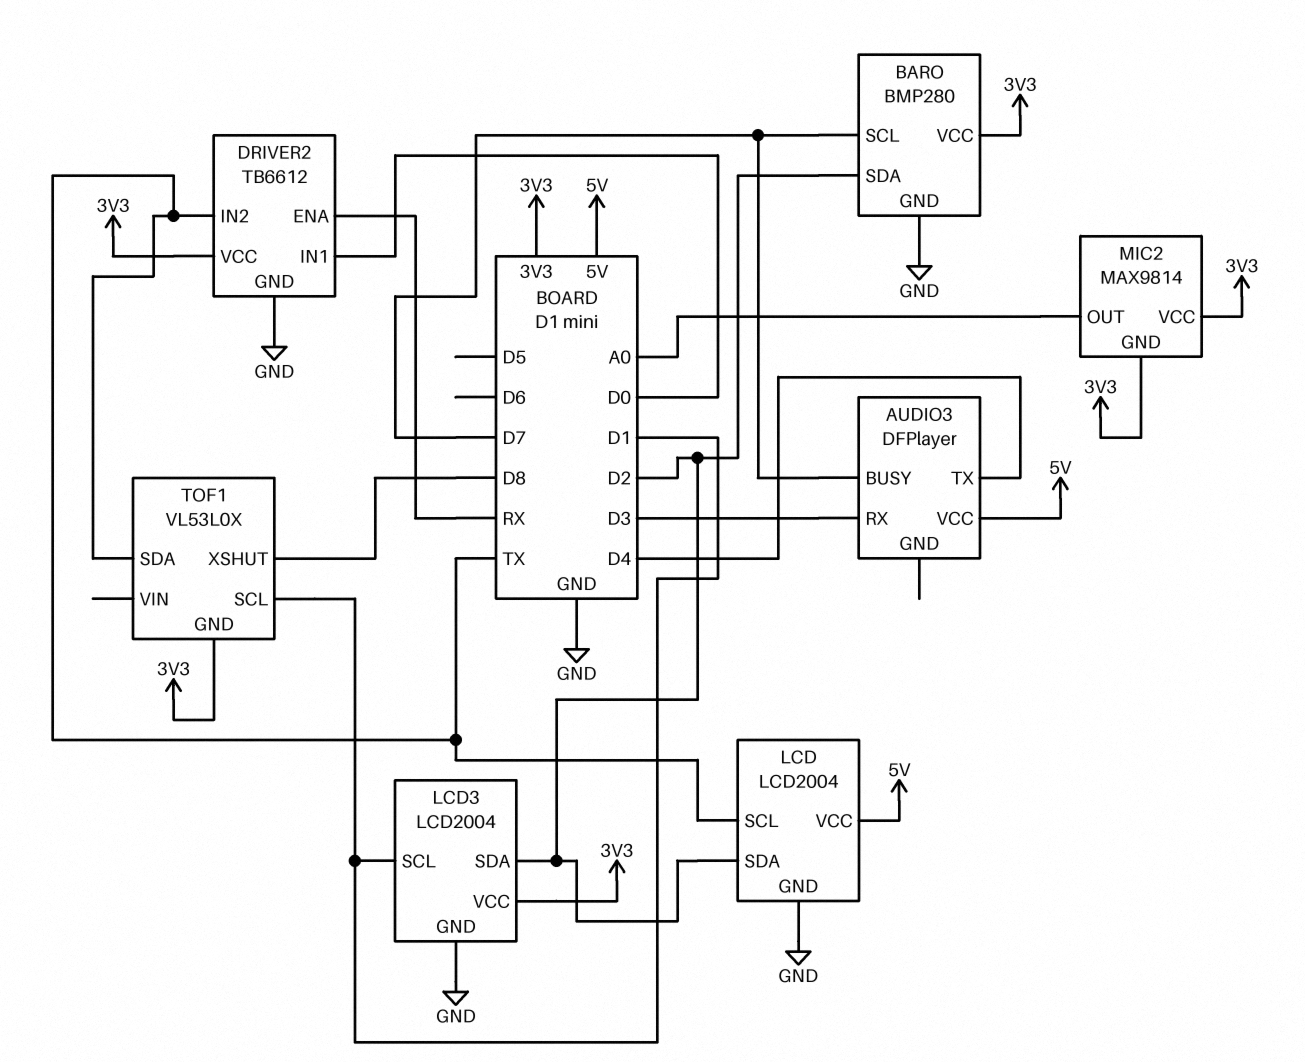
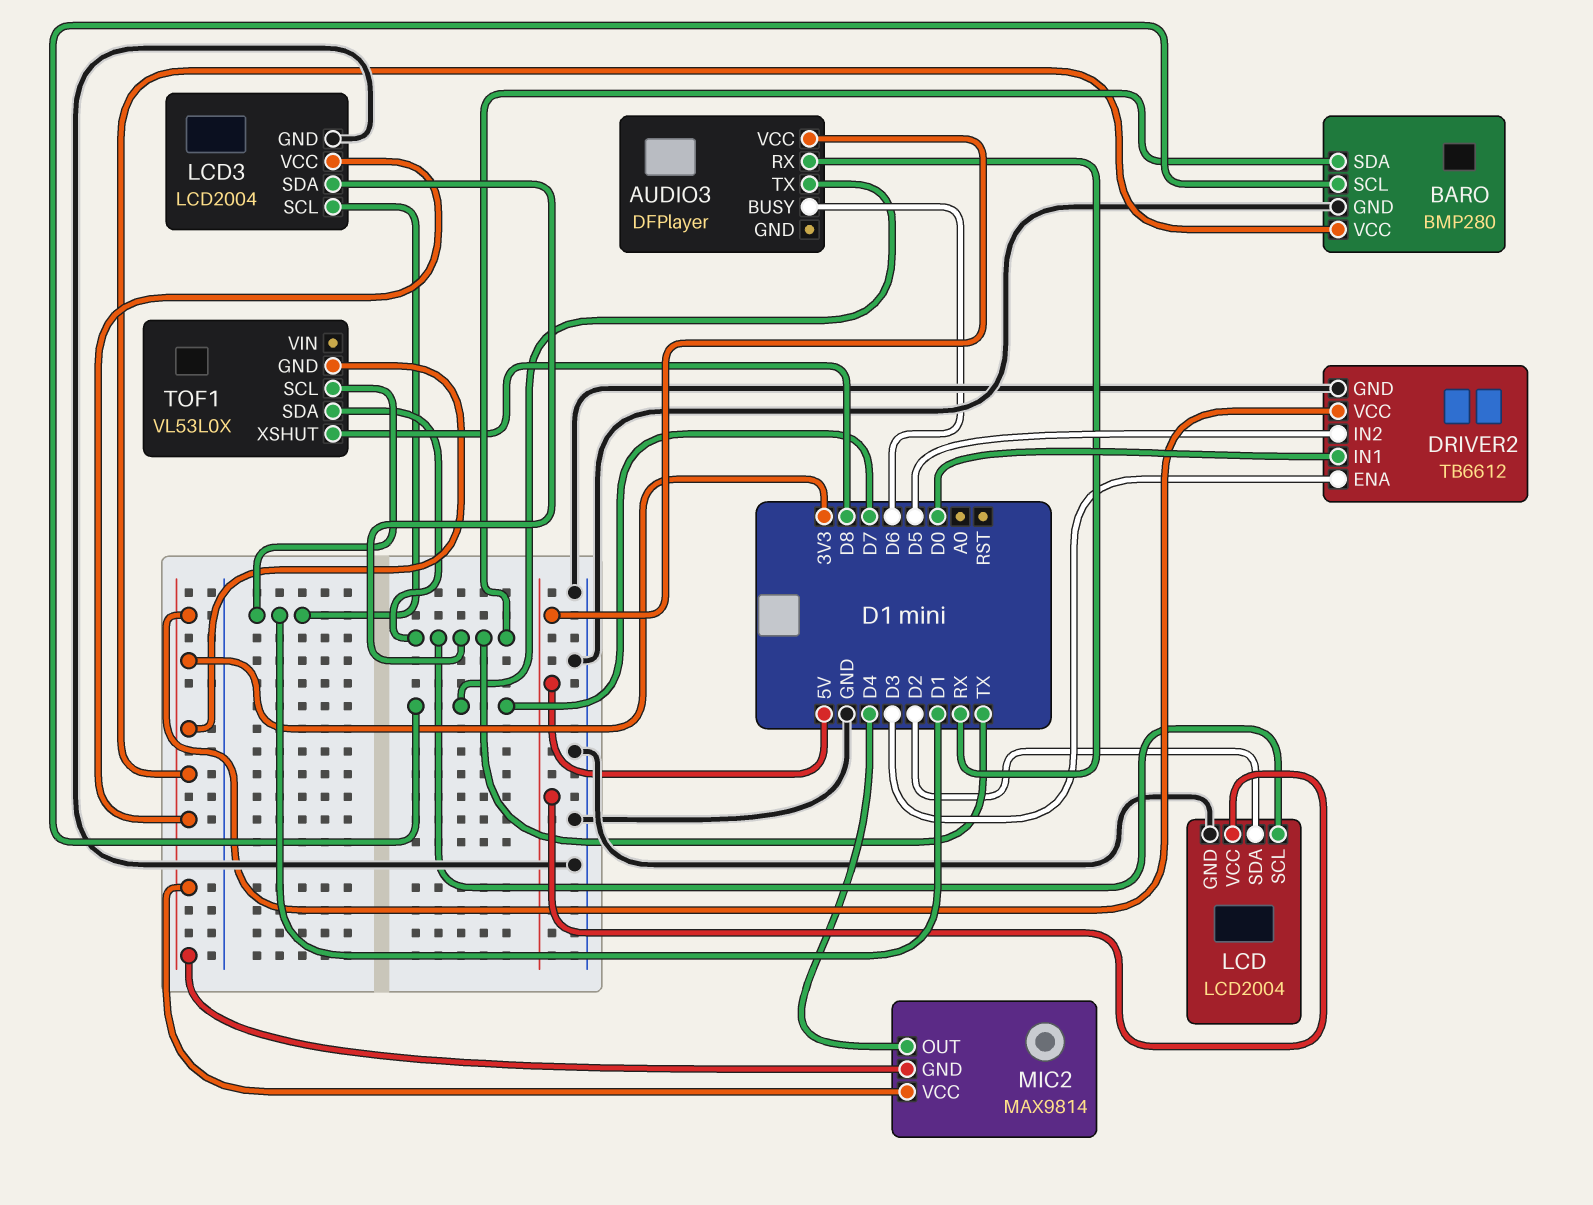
AUDIO3 pin BUSY: D7 -> D6
AUDIO3 pin RX: D3 -> RX
AUDIO3 pin TX: D4 -> D7
BARO pin SDA: D2 -> TX
DRIVER2 pin ENA: RX -> D3
DRIVER2 pin IN2: TX -> D5
LCD3 pin SDA: D2 -> TX
MIC2 pin OUT: A0 -> D4

